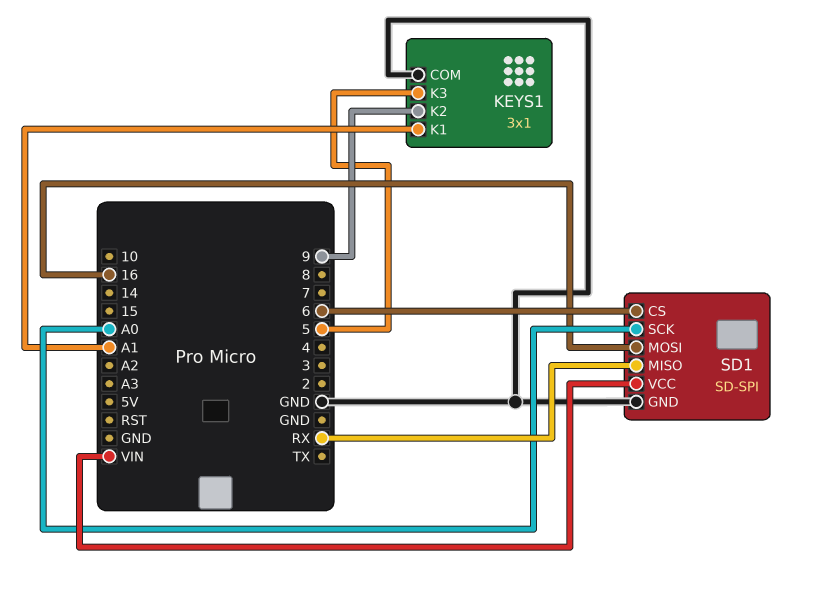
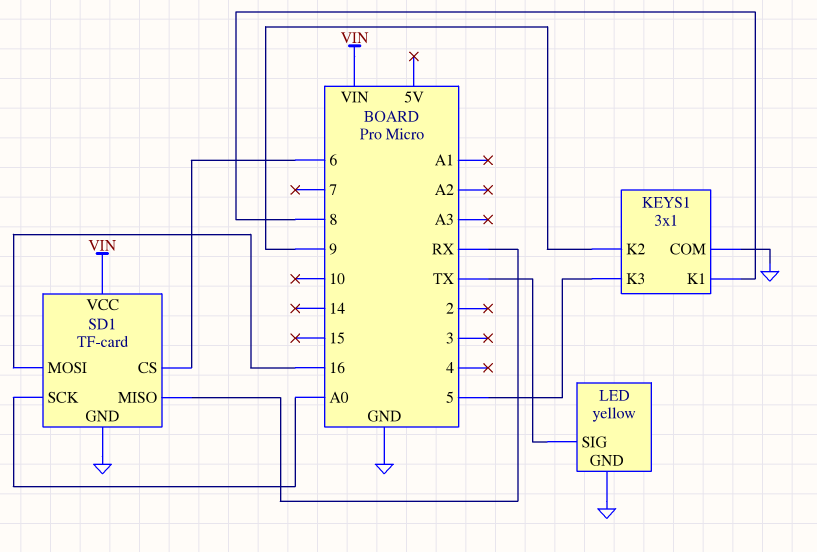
KEYS1 pin K1: A1 -> 8
LED: none -> yellow
LED pin GND: none -> GND
LED pin SIG: none -> TX
SD1: SD-SPI -> TF-card

